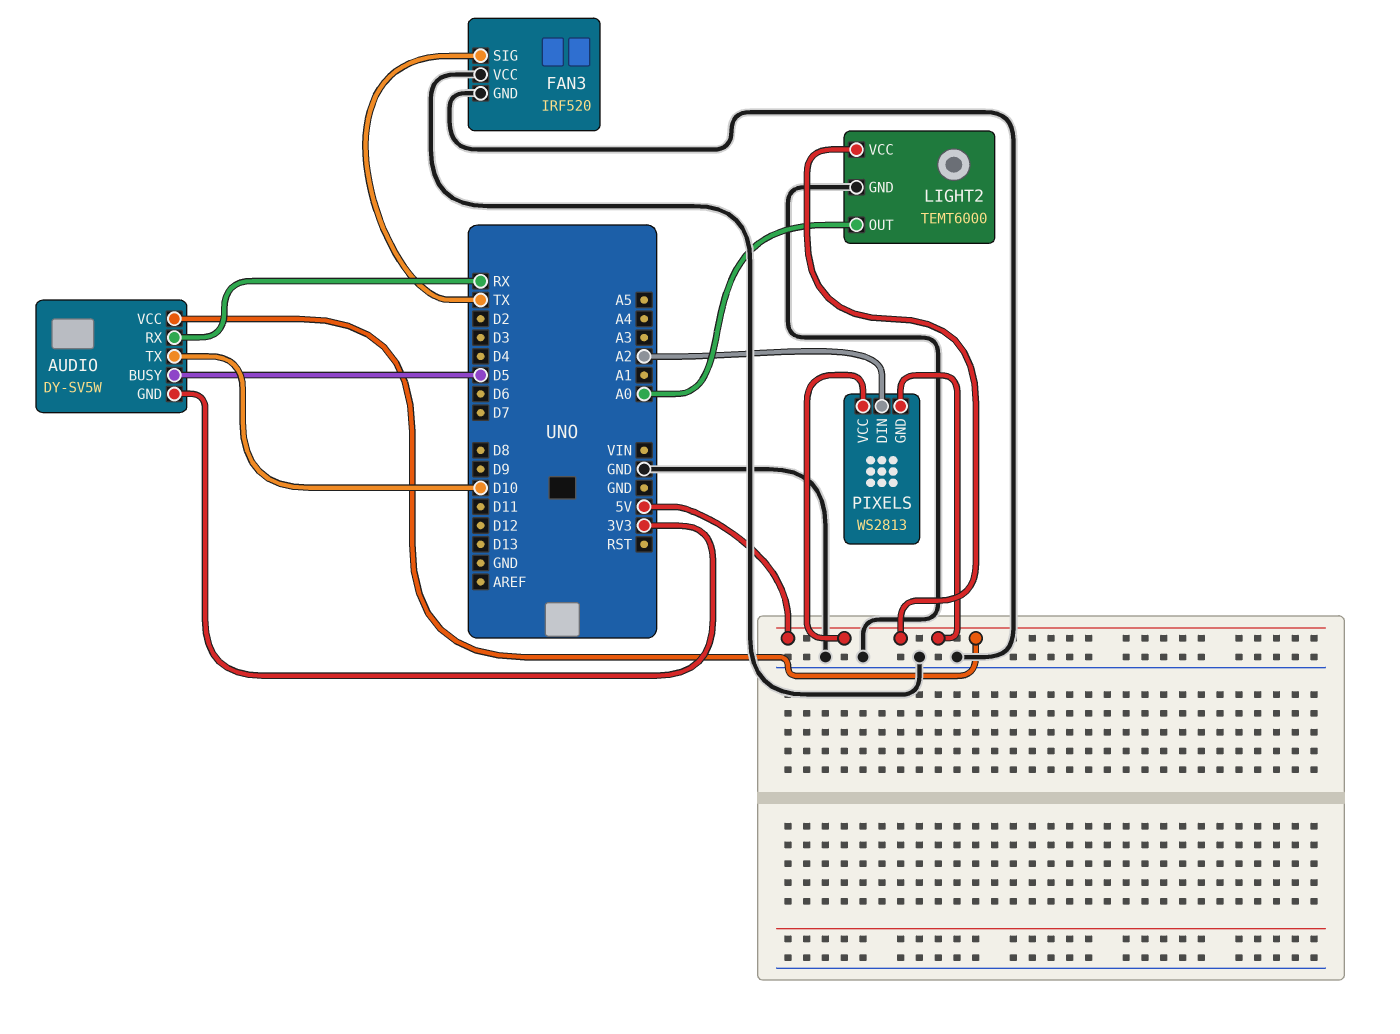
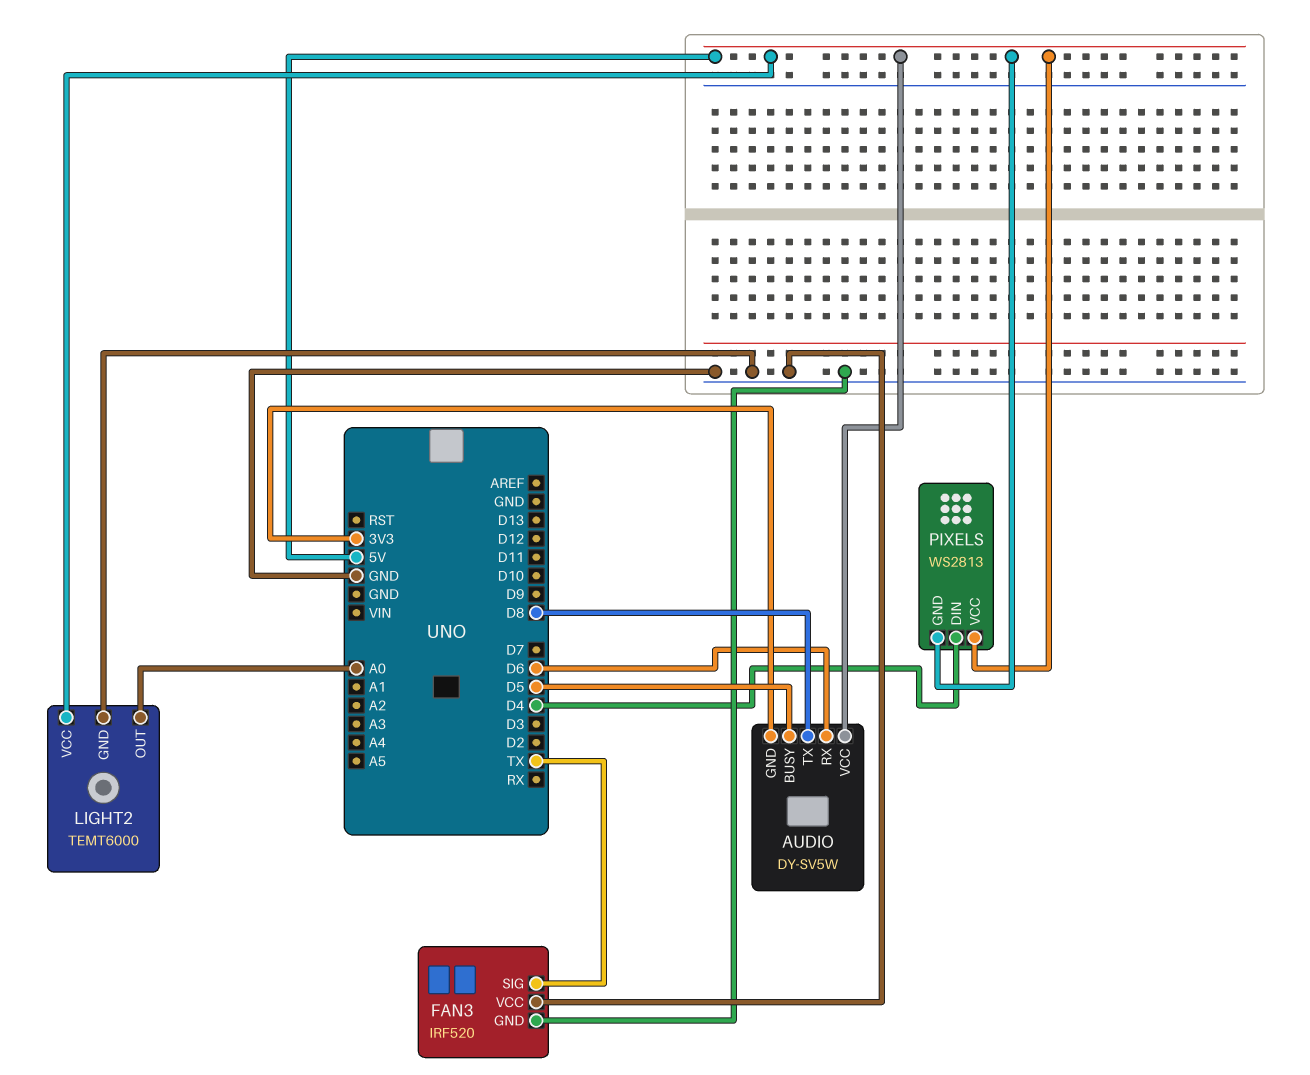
AUDIO pin RX: RX -> D6
AUDIO pin TX: D10 -> D8
PIXELS pin DIN: A2 -> D4

